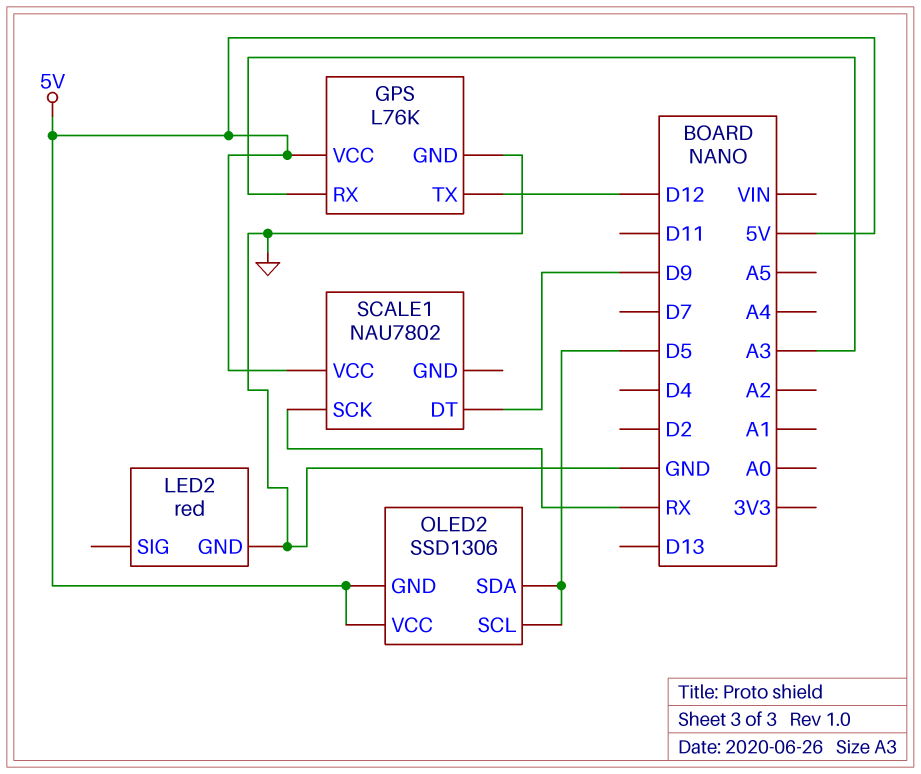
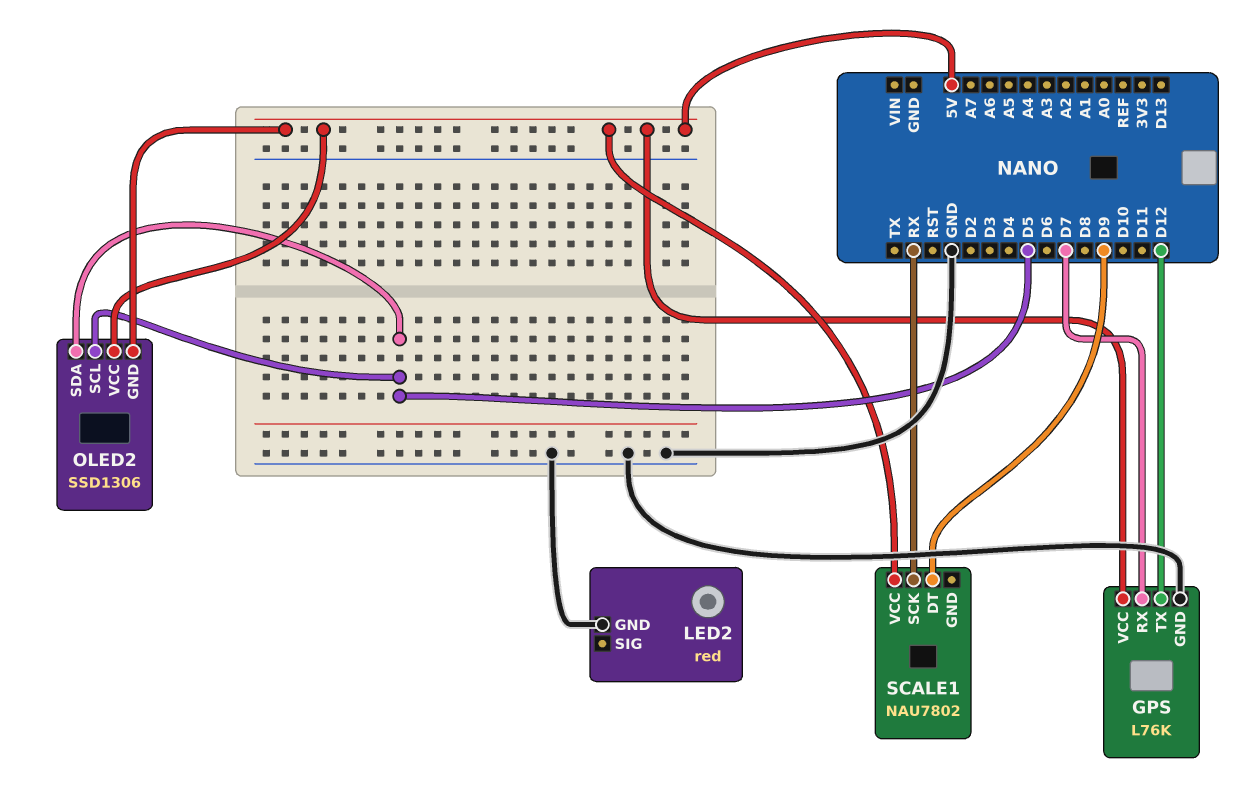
GPS pin RX: A3 -> D7

